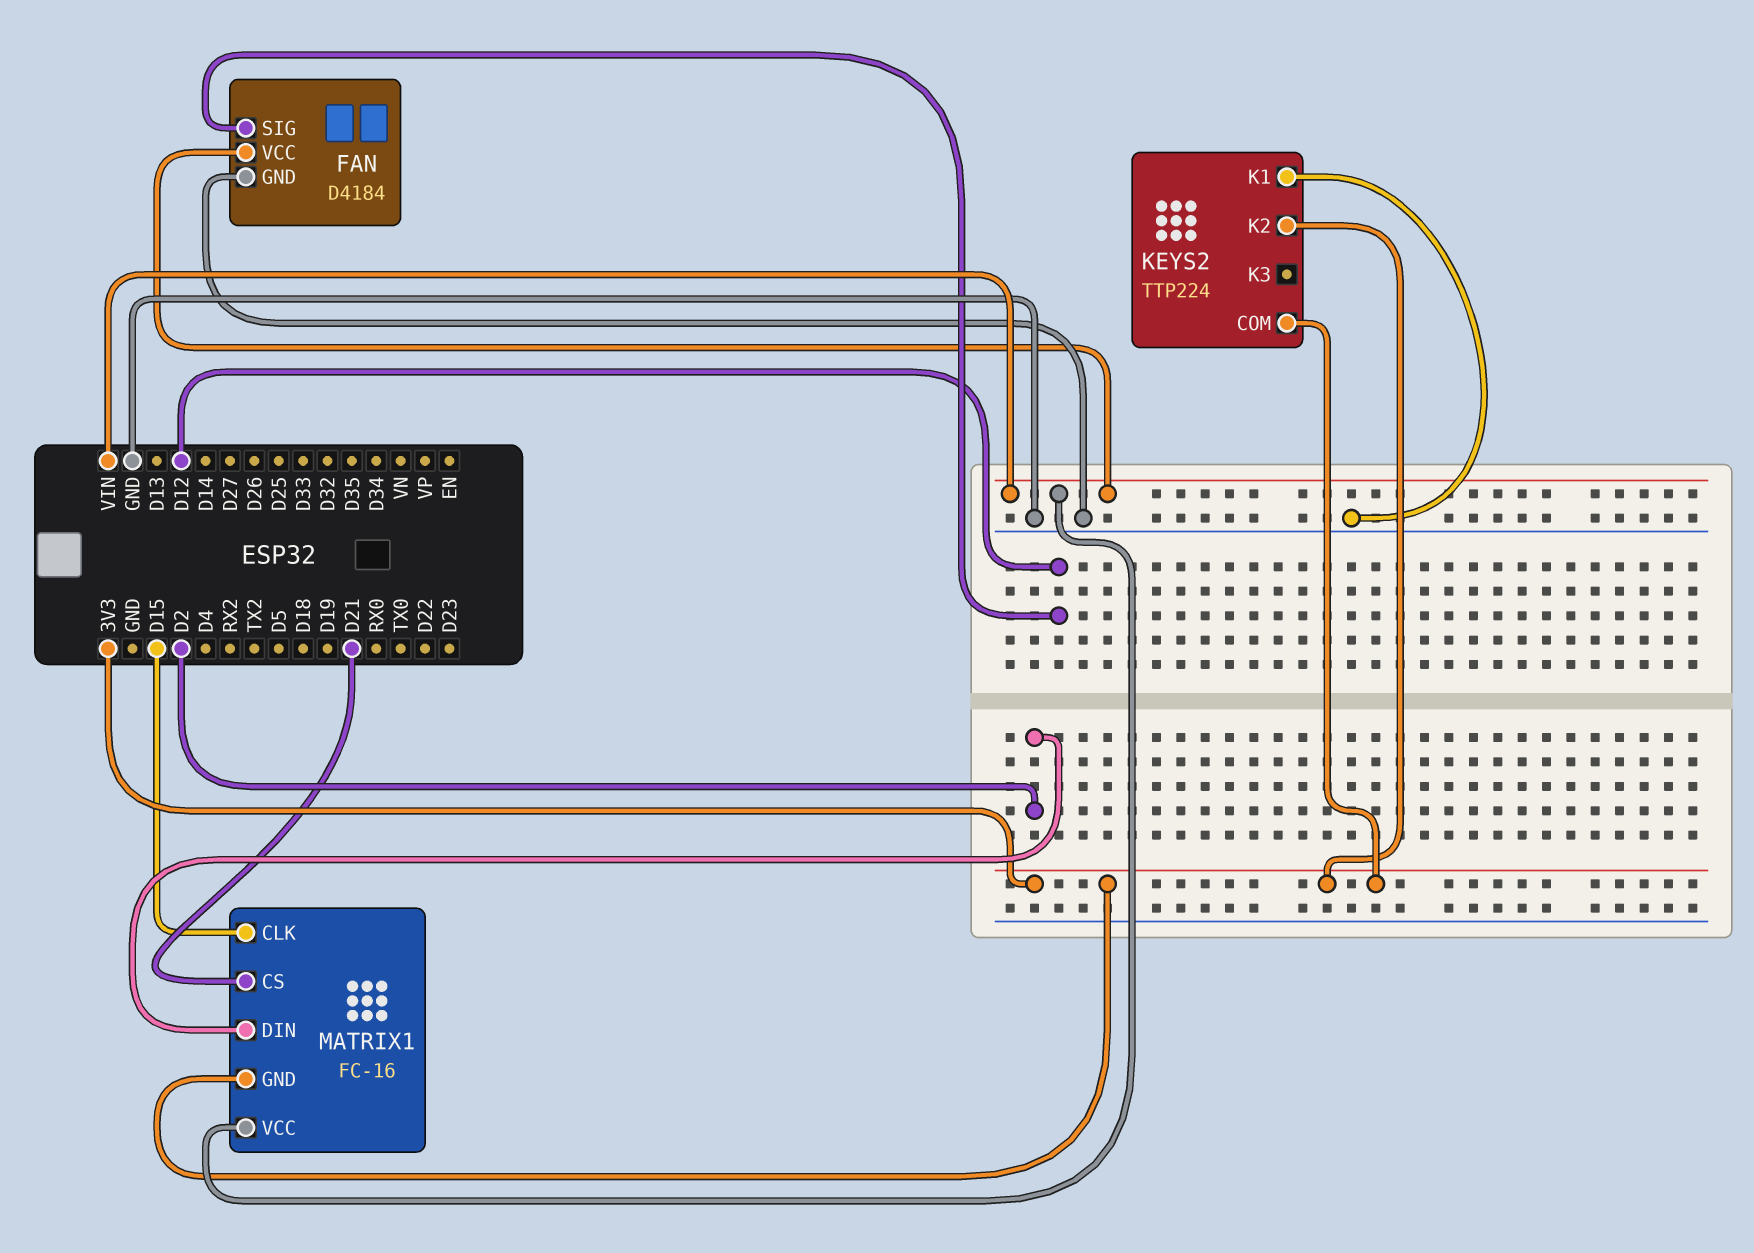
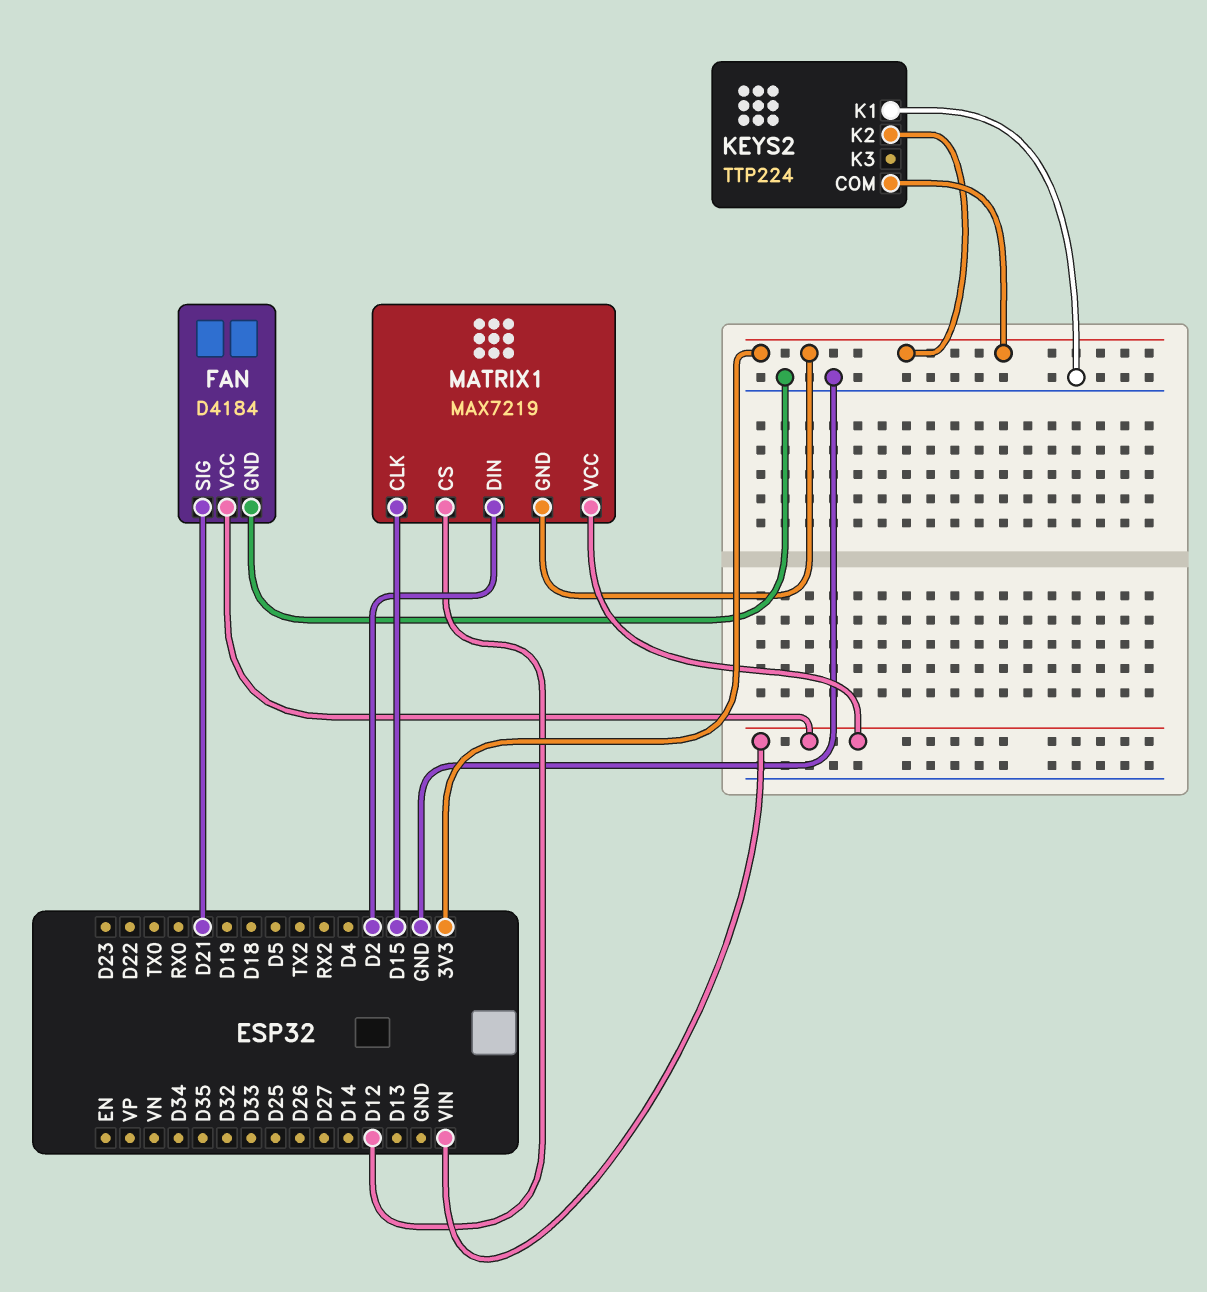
FAN pin SIG: D12 -> D21
MATRIX1: FC-16 -> MAX7219
MATRIX1 pin CS: D21 -> D12

